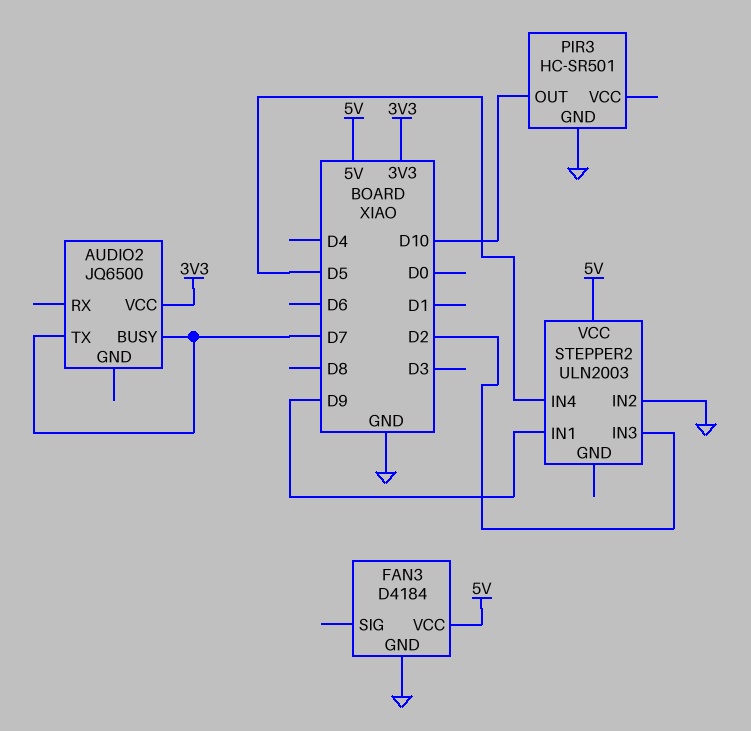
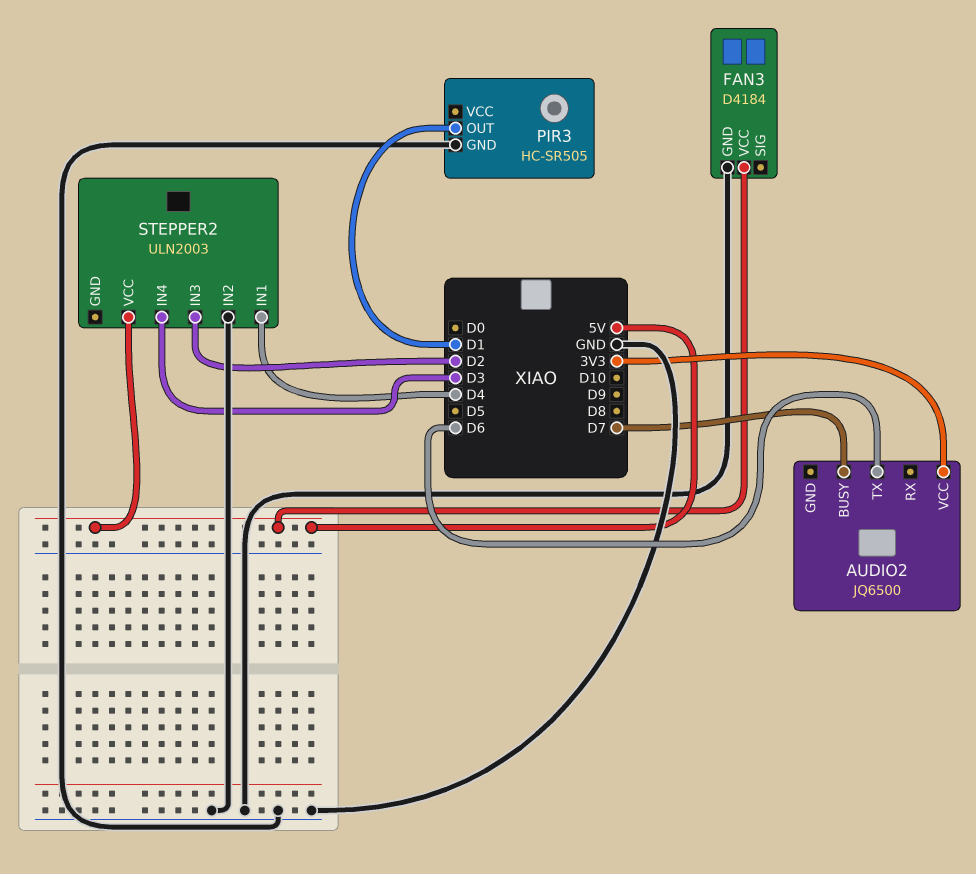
AUDIO2 pin TX: D7 -> D6
PIR3: HC-SR501 -> HC-SR505
PIR3 pin OUT: D10 -> D1
STEPPER2 pin IN1: D9 -> D4
STEPPER2 pin IN4: D5 -> D3

